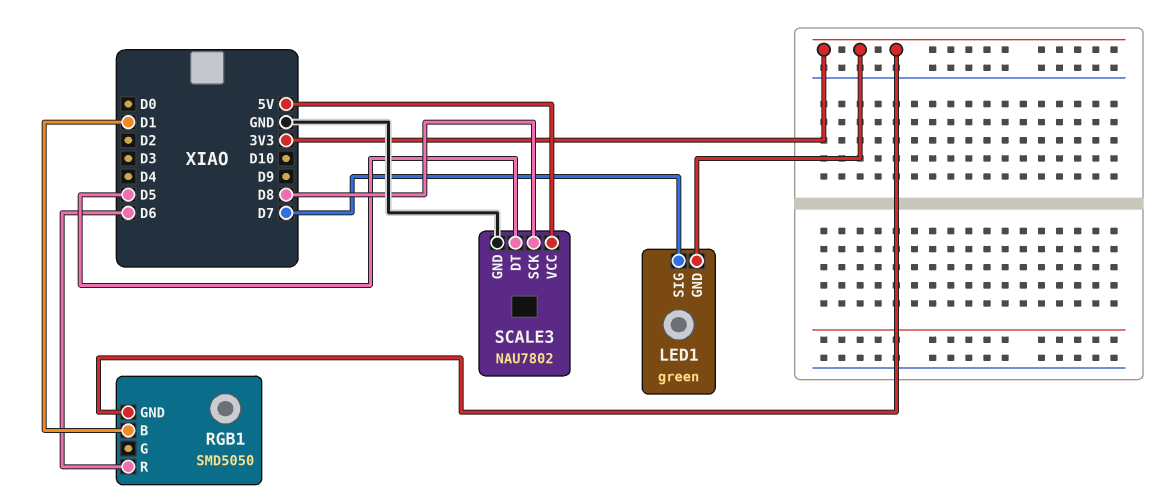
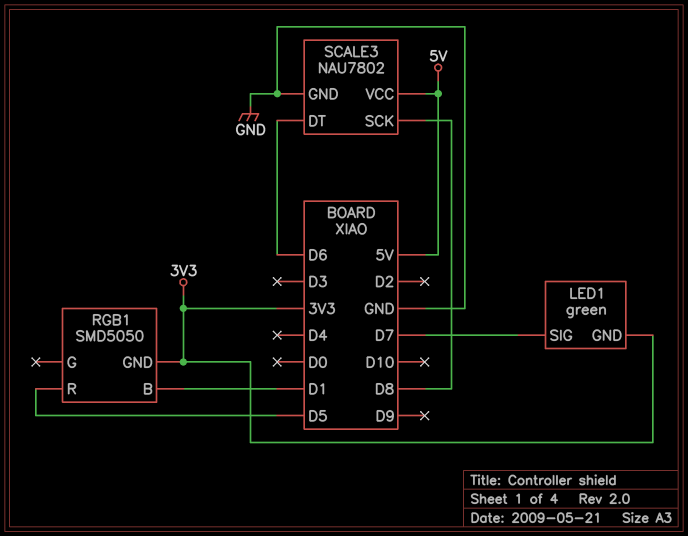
RGB1 pin R: D6 -> D5
SCALE3 pin DT: D5 -> D6

